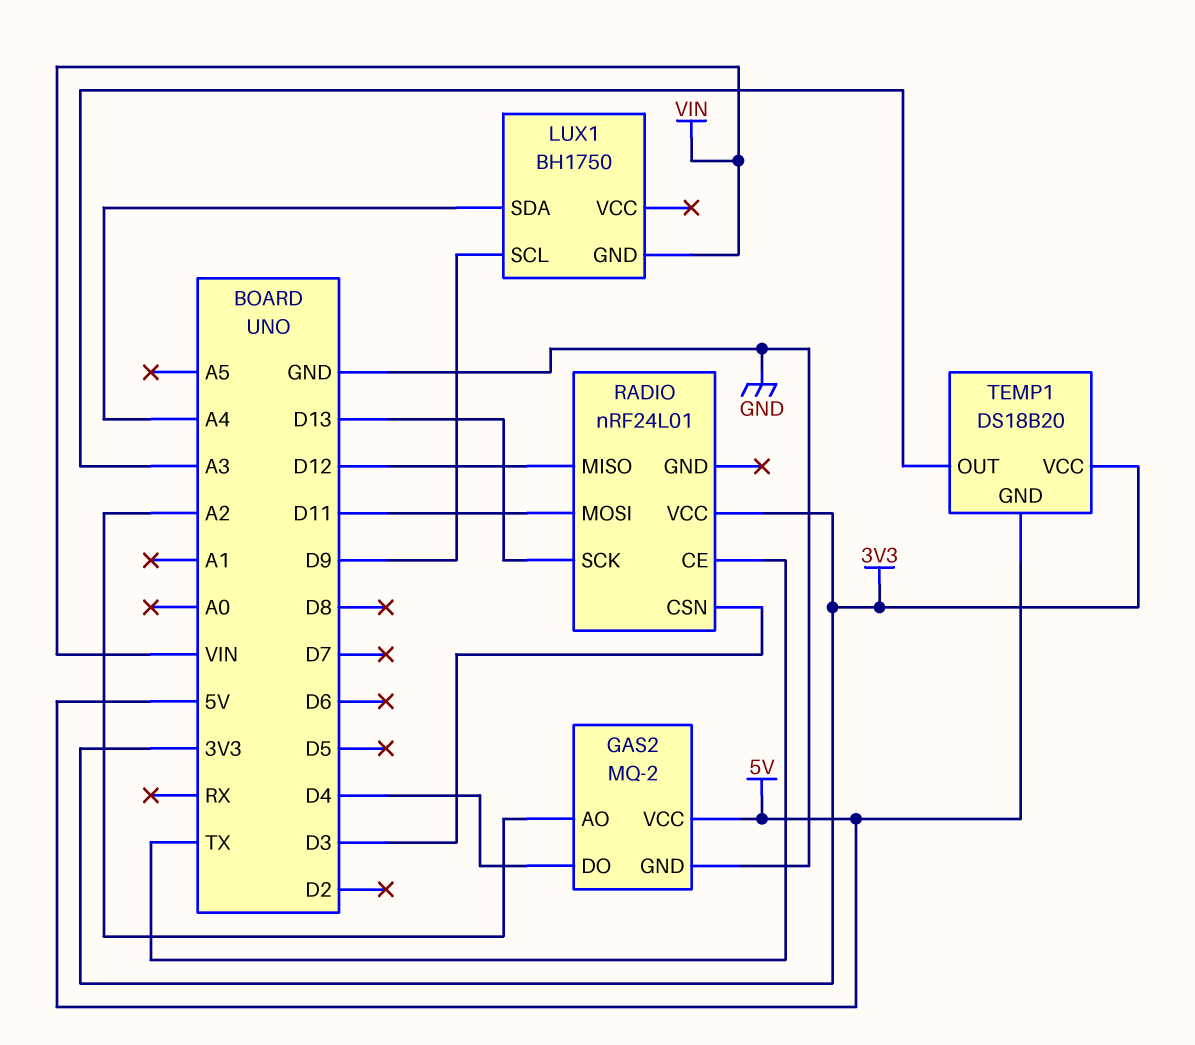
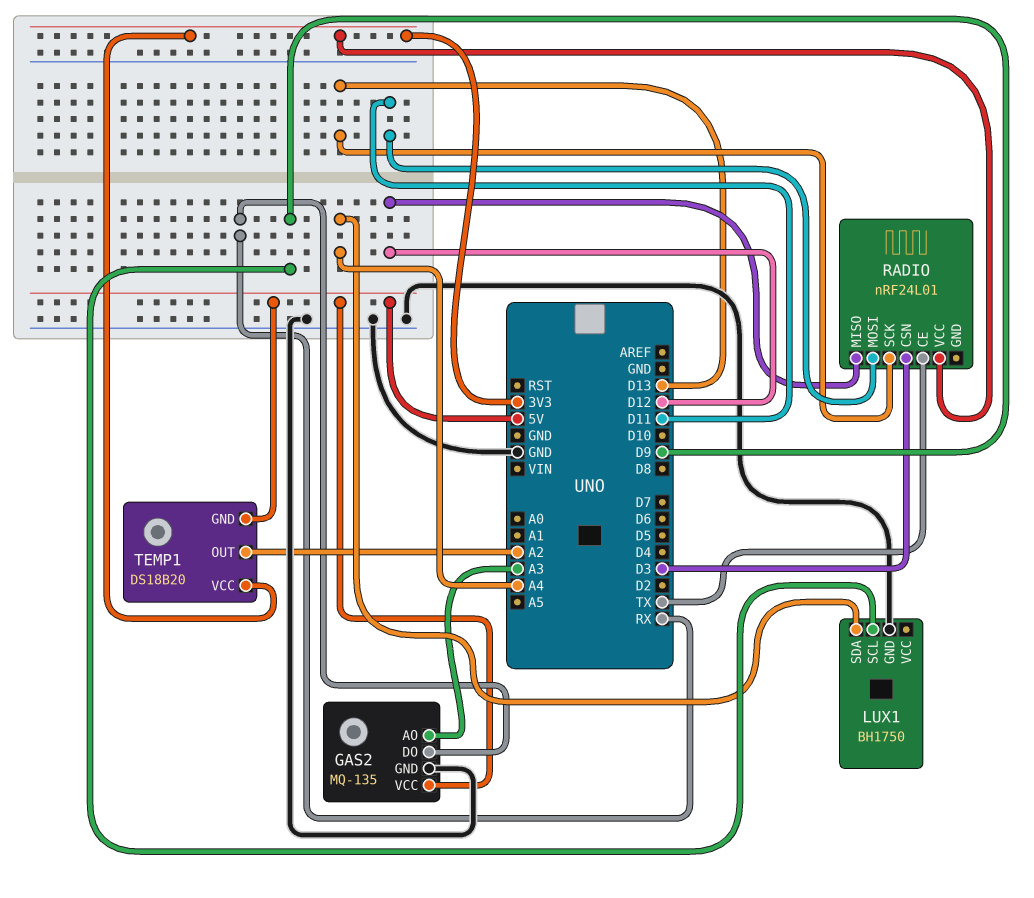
GAS2: MQ-2 -> MQ-135
GAS2 pin AO: A2 -> A3
GAS2 pin DO: D4 -> RX
LUX1 pin GND: VIN -> GND
TEMP1 pin OUT: A3 -> A2

